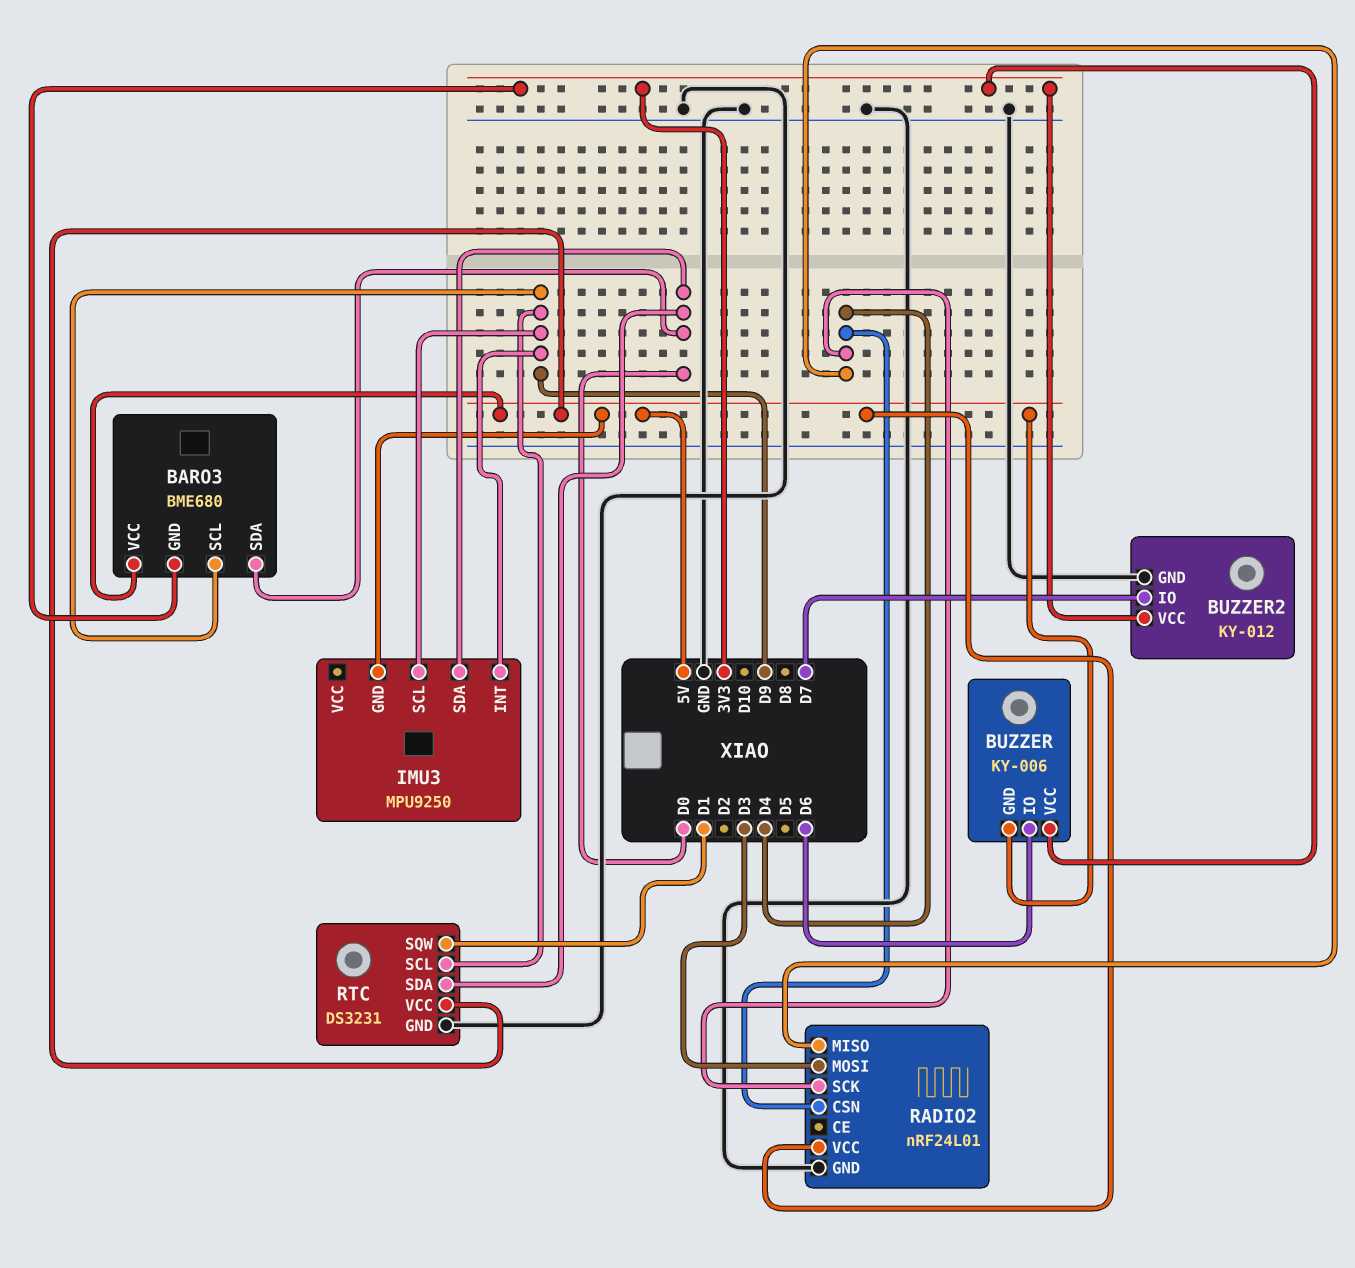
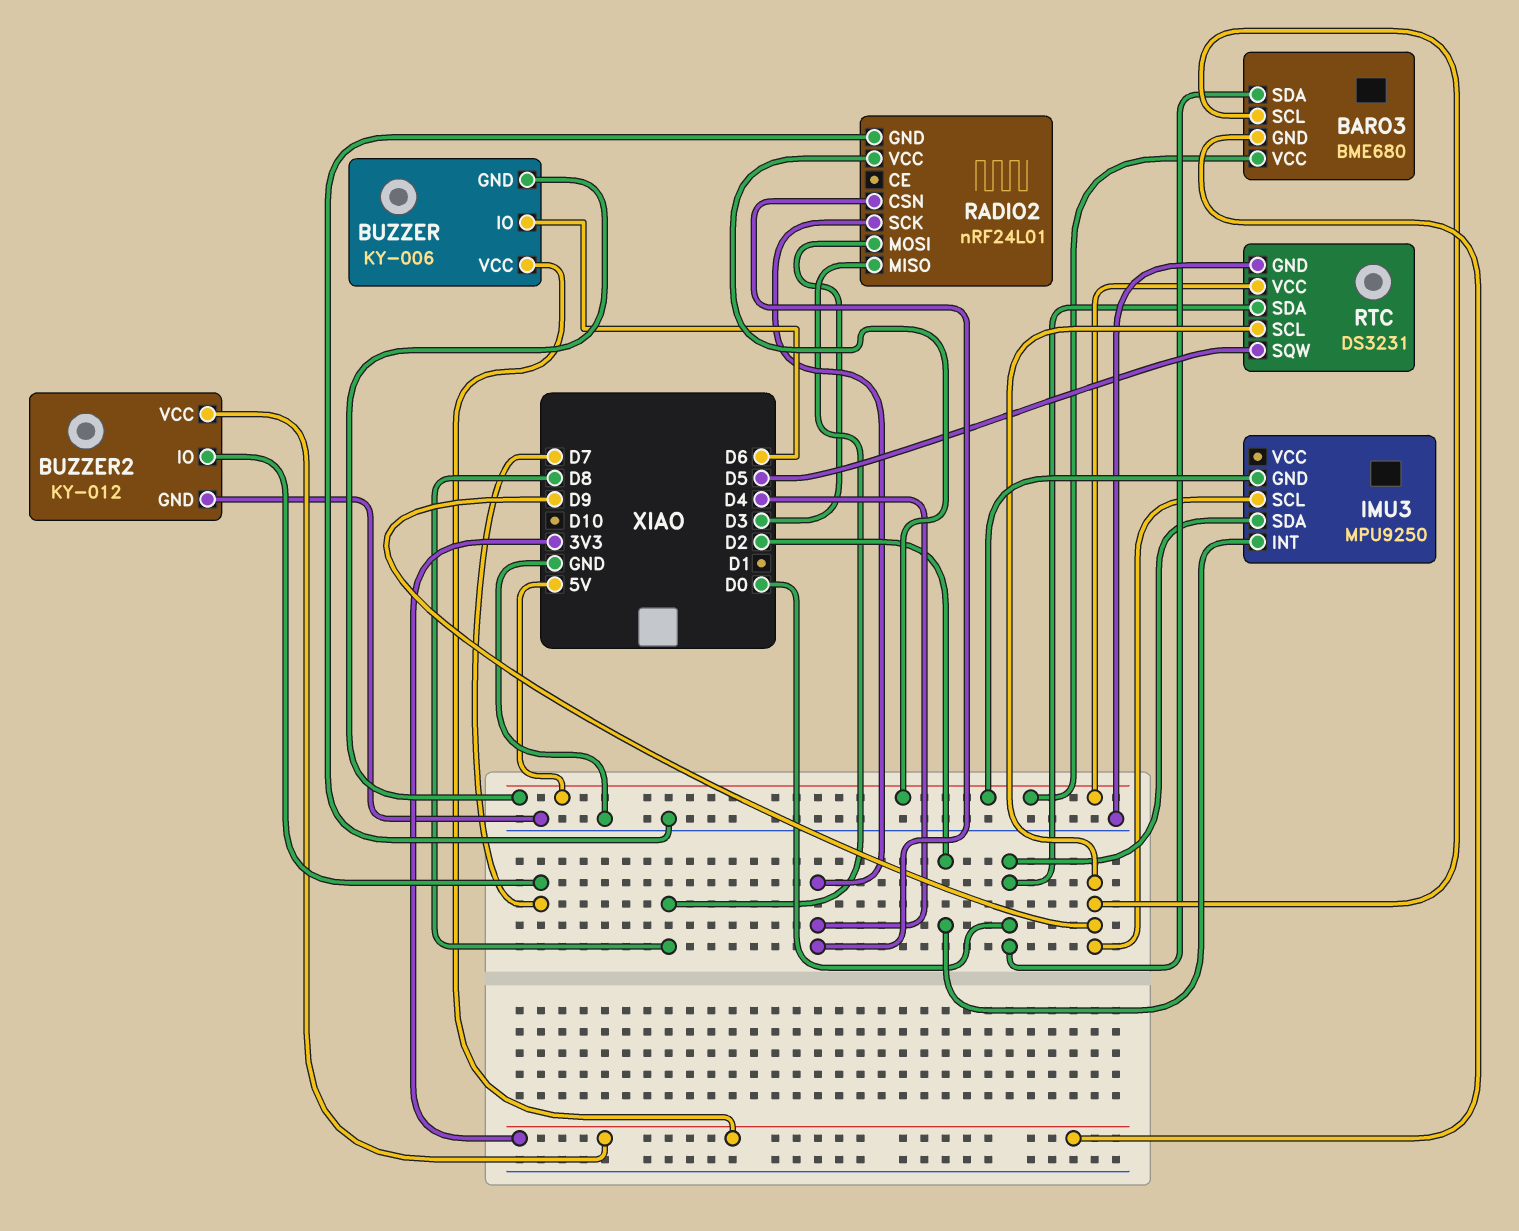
IMU3 pin INT: D9 -> D2
RADIO2 pin MISO: D4 -> D8
RTC pin SQW: D1 -> D5

